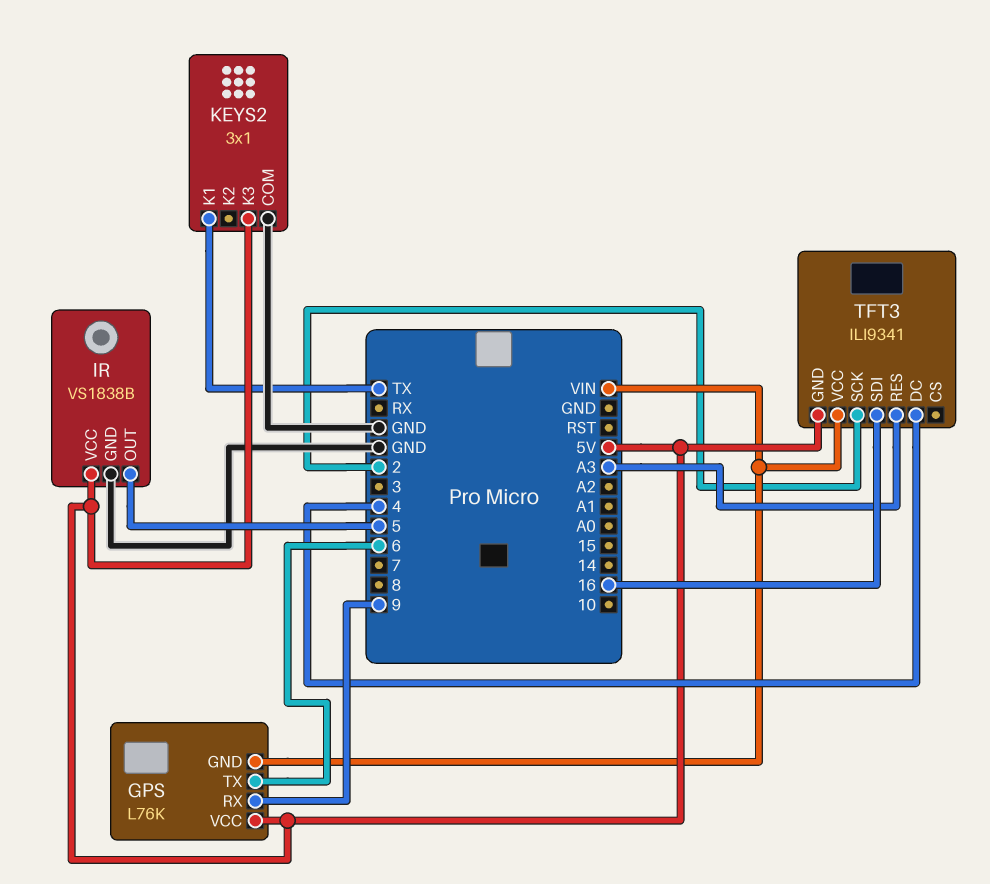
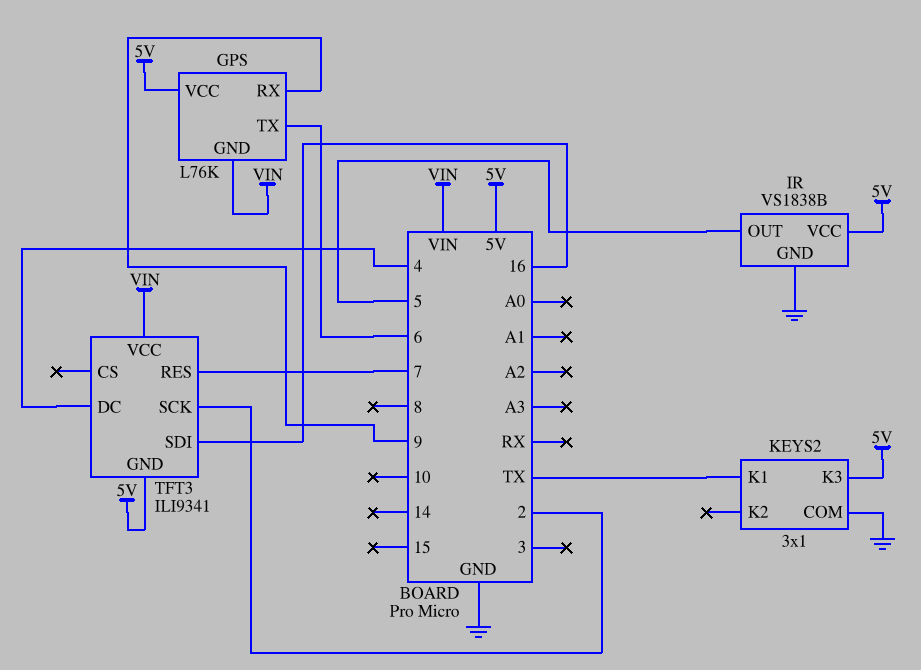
TFT3 pin RES: A3 -> 7

